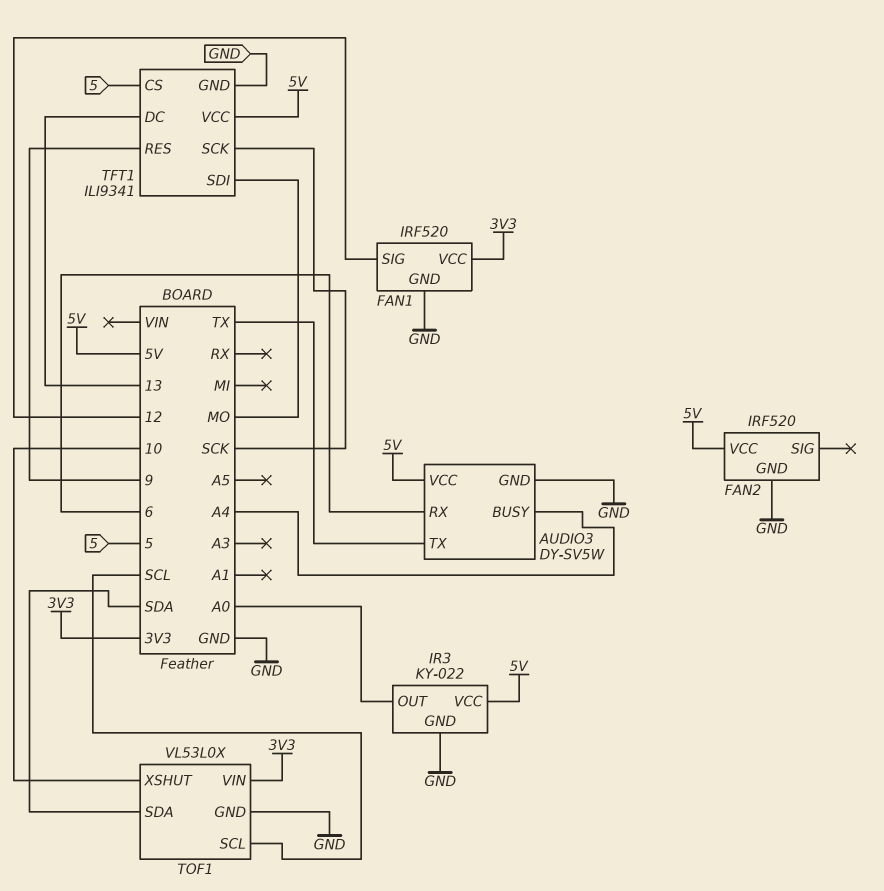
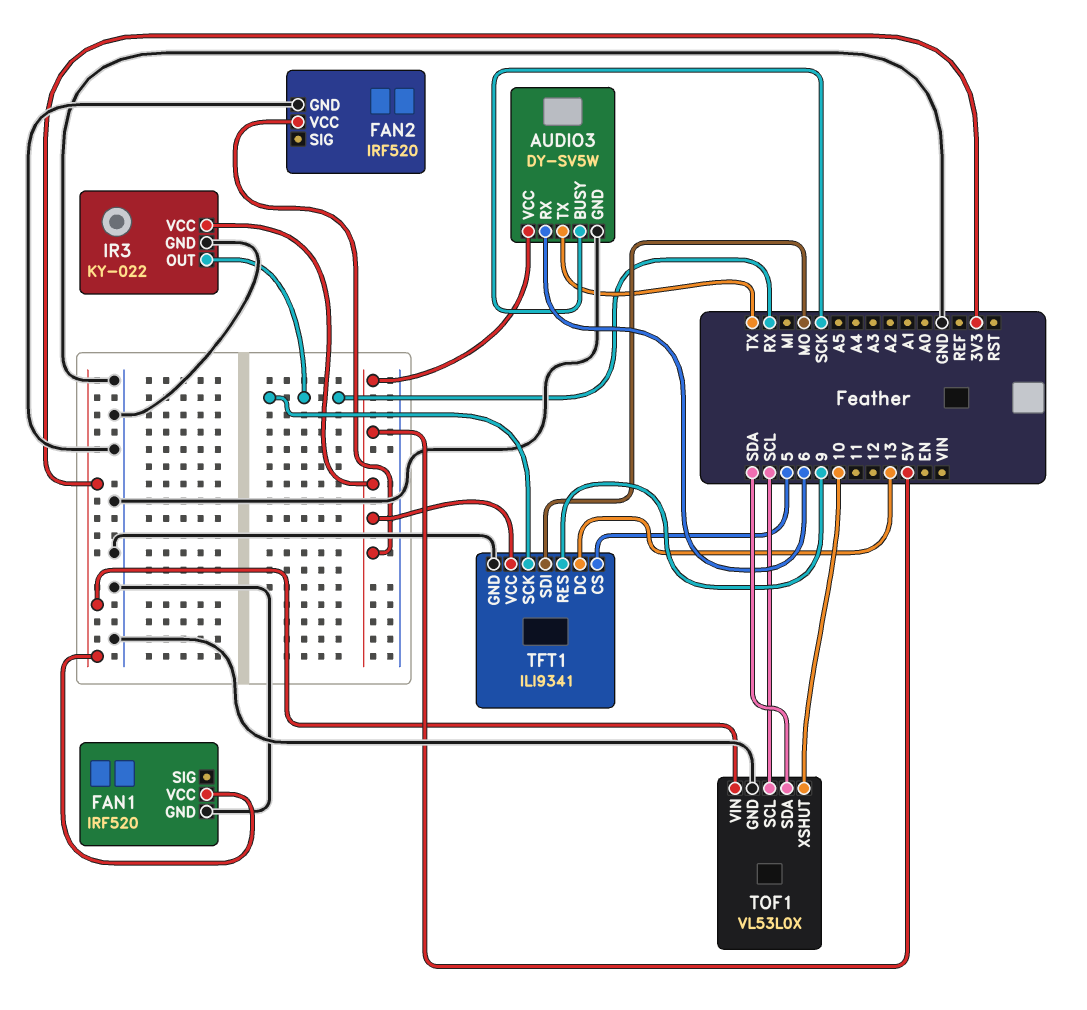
AUDIO3 pin BUSY: A4 -> SCK
FAN1 pin SIG: 12 -> none
IR3 pin OUT: A0 -> RX
TFT1 pin SCK: SCK -> RX

